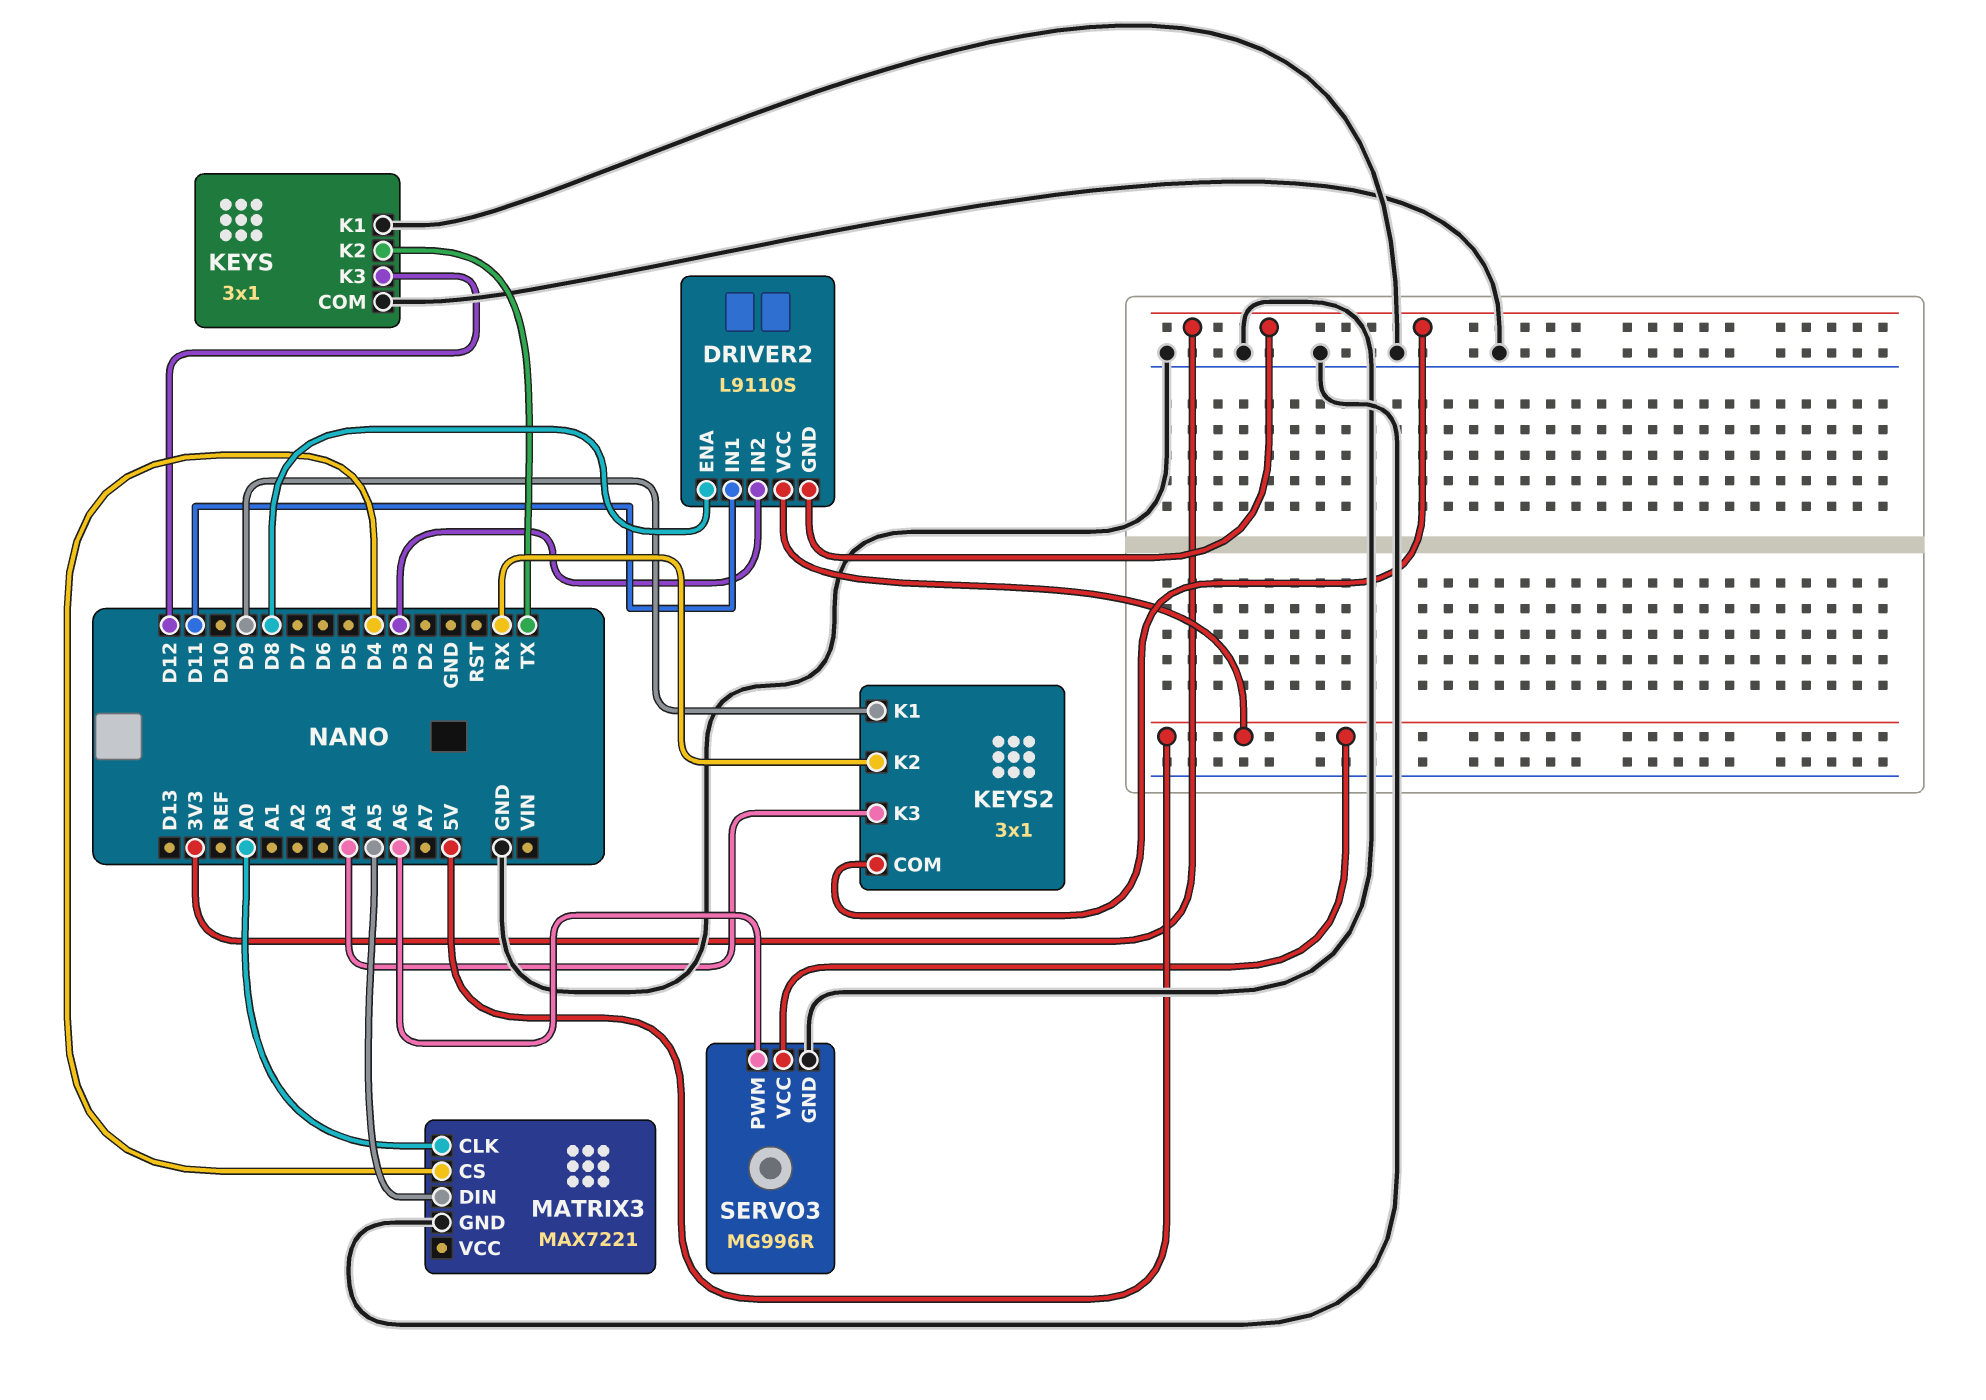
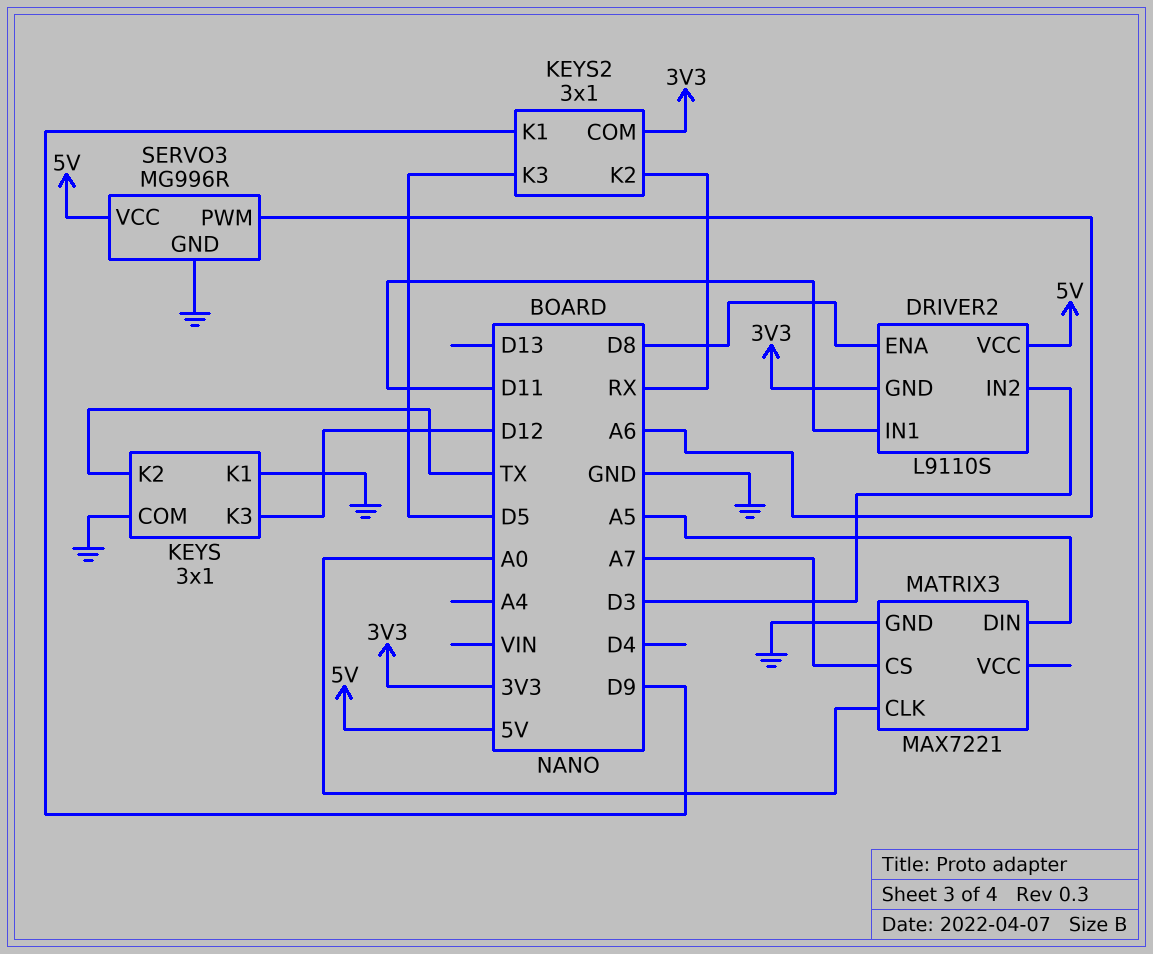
KEYS2 pin K3: A4 -> D5
MATRIX3 pin CS: D4 -> A7

